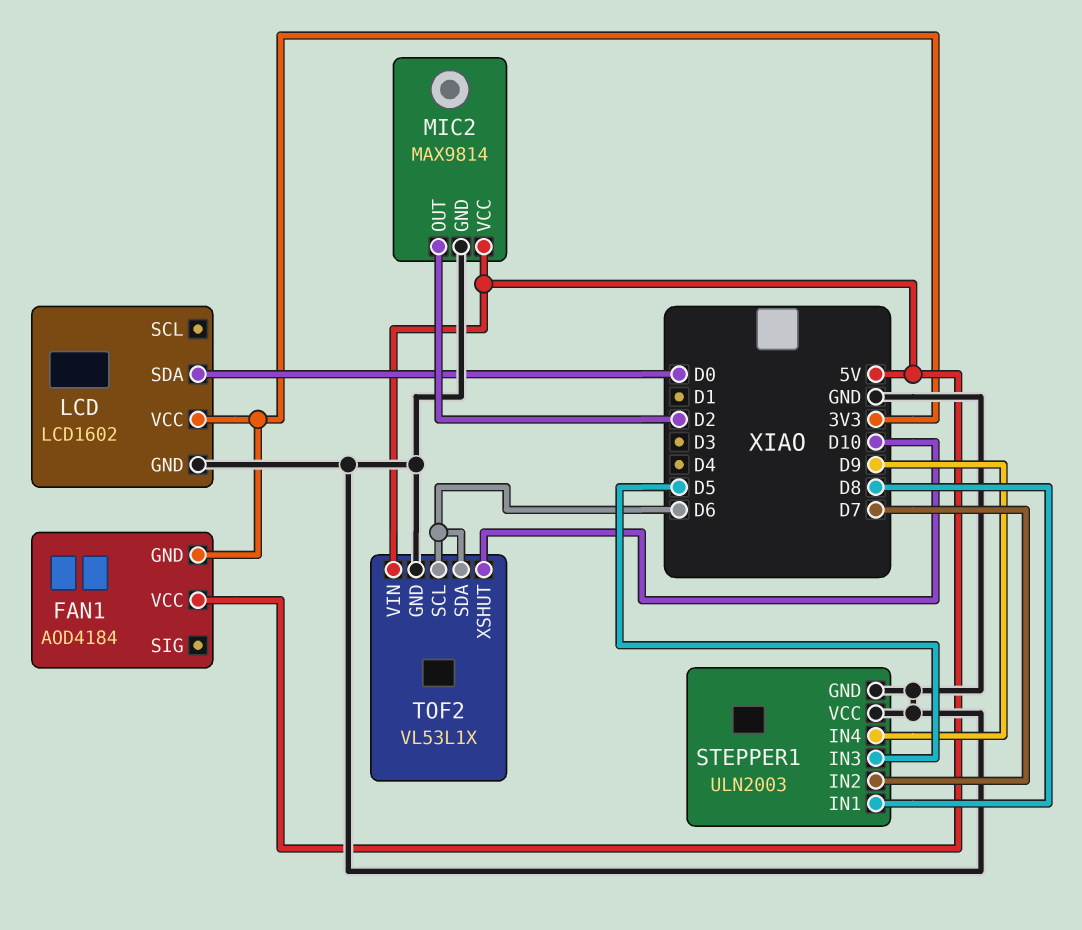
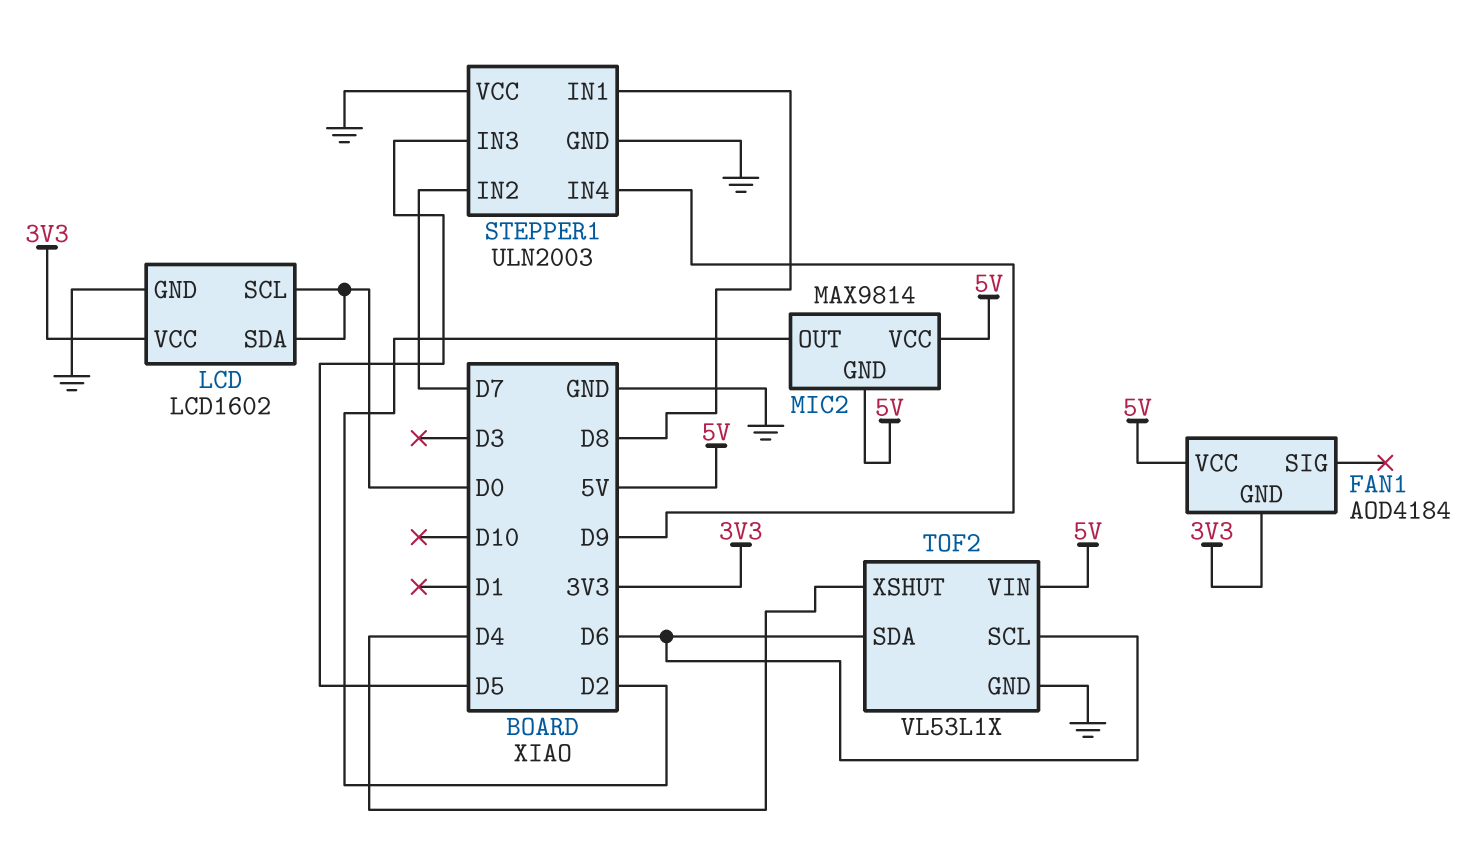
LCD pin SCL: none -> D0
MIC2 pin GND: GND -> 5V
TOF2 pin XSHUT: D10 -> D4

